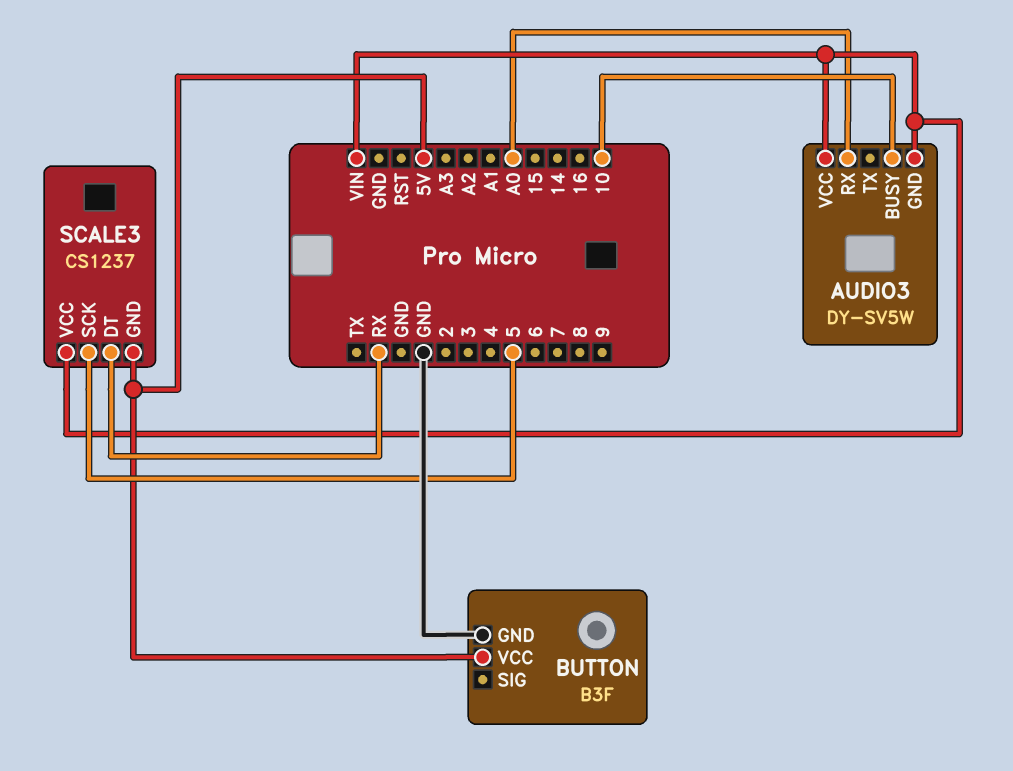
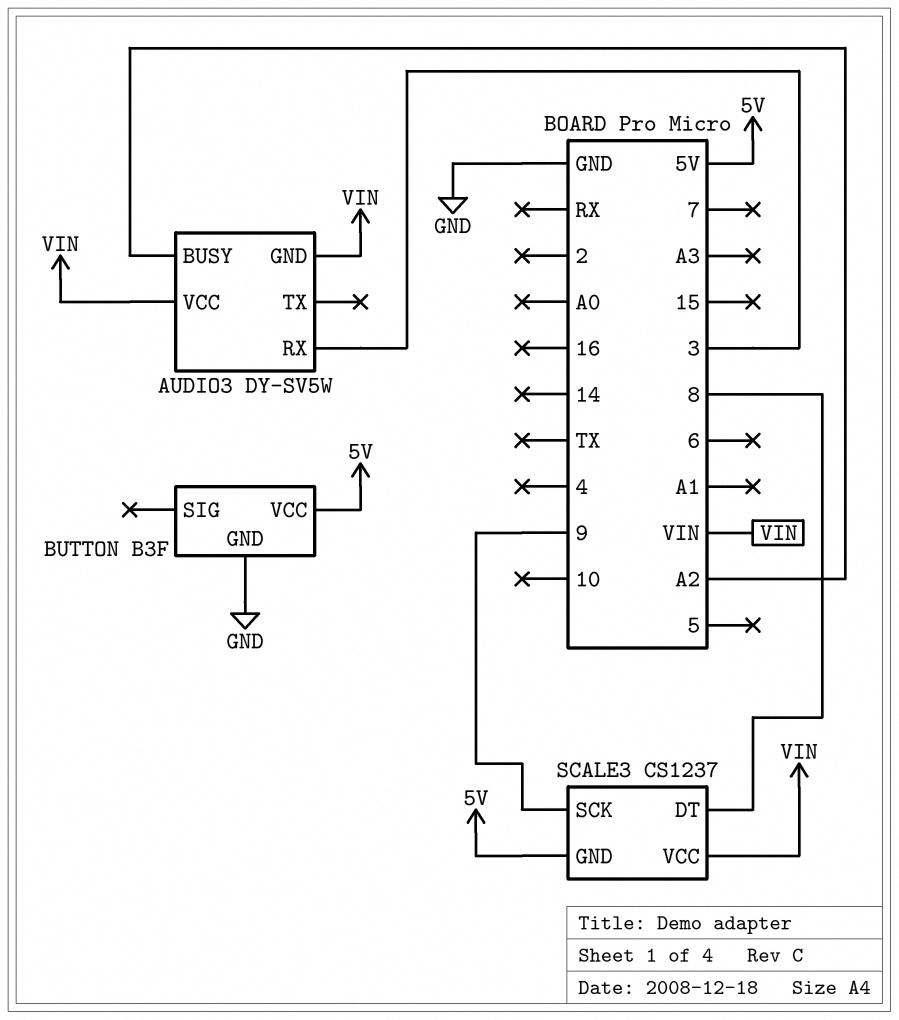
AUDIO3 pin BUSY: 10 -> A2
AUDIO3 pin RX: A0 -> 3
SCALE3 pin DT: RX -> 8
SCALE3 pin SCK: 5 -> 9

